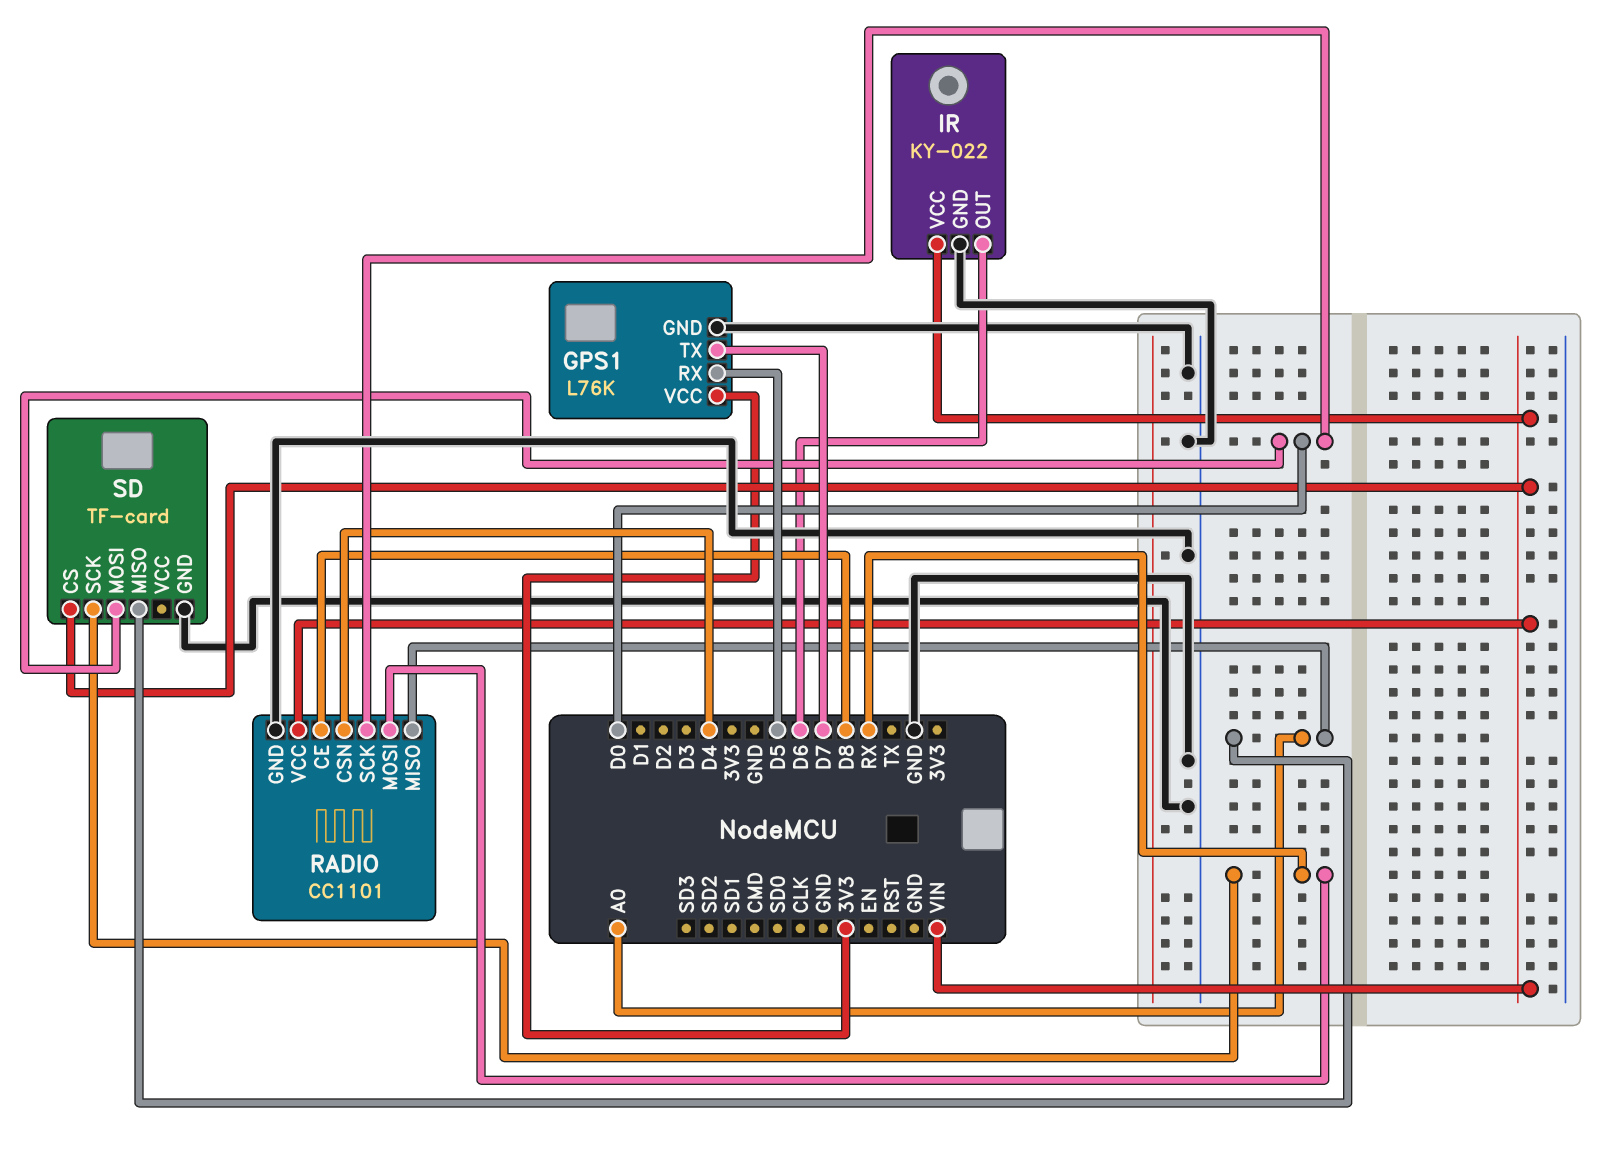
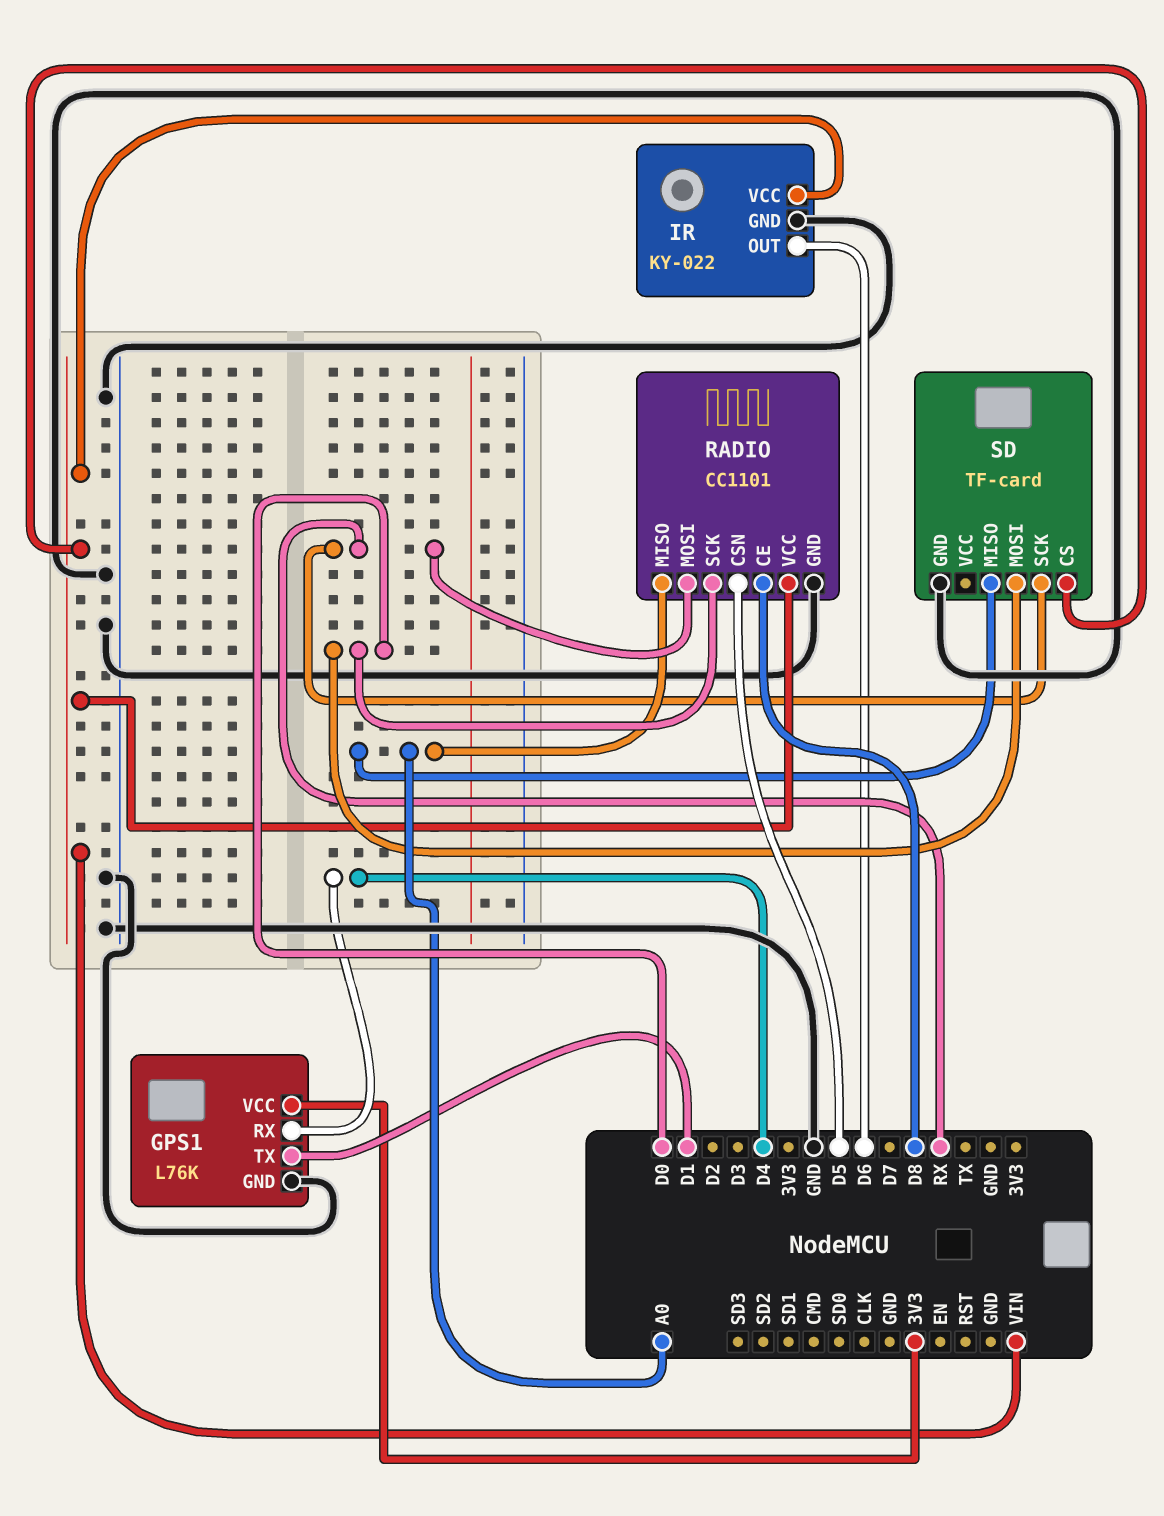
GPS1 pin RX: D5 -> D4
GPS1 pin TX: D7 -> D1
RADIO pin CSN: D4 -> D5

